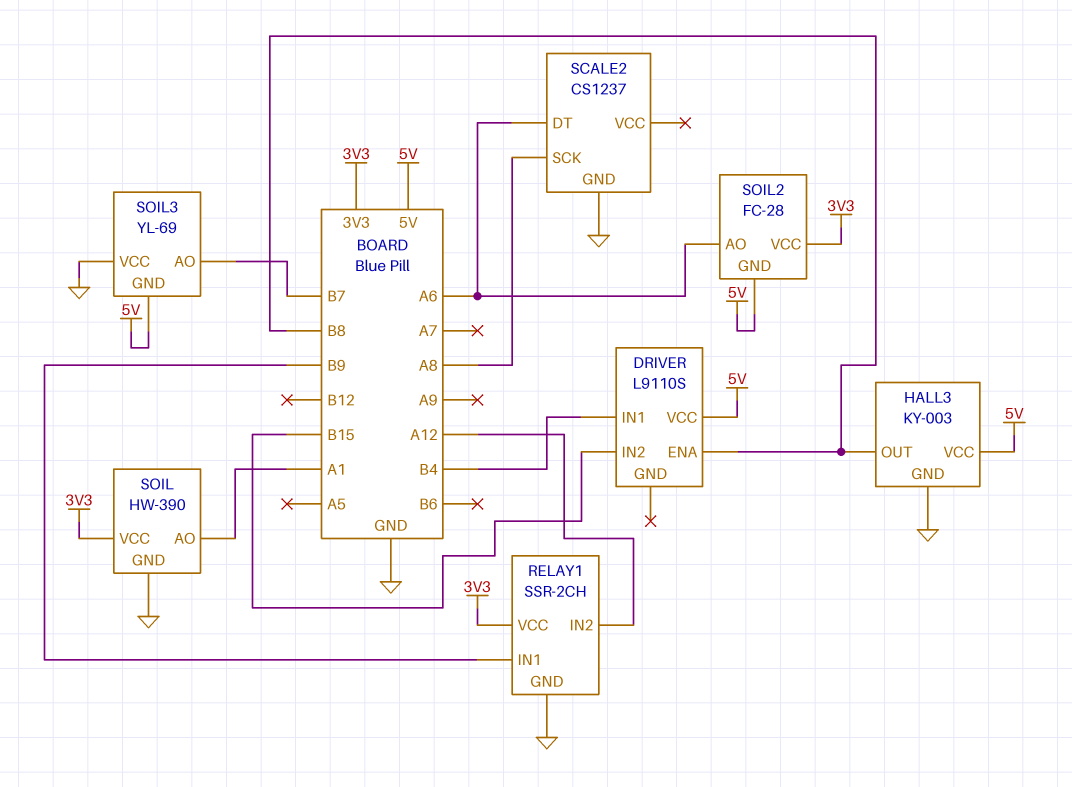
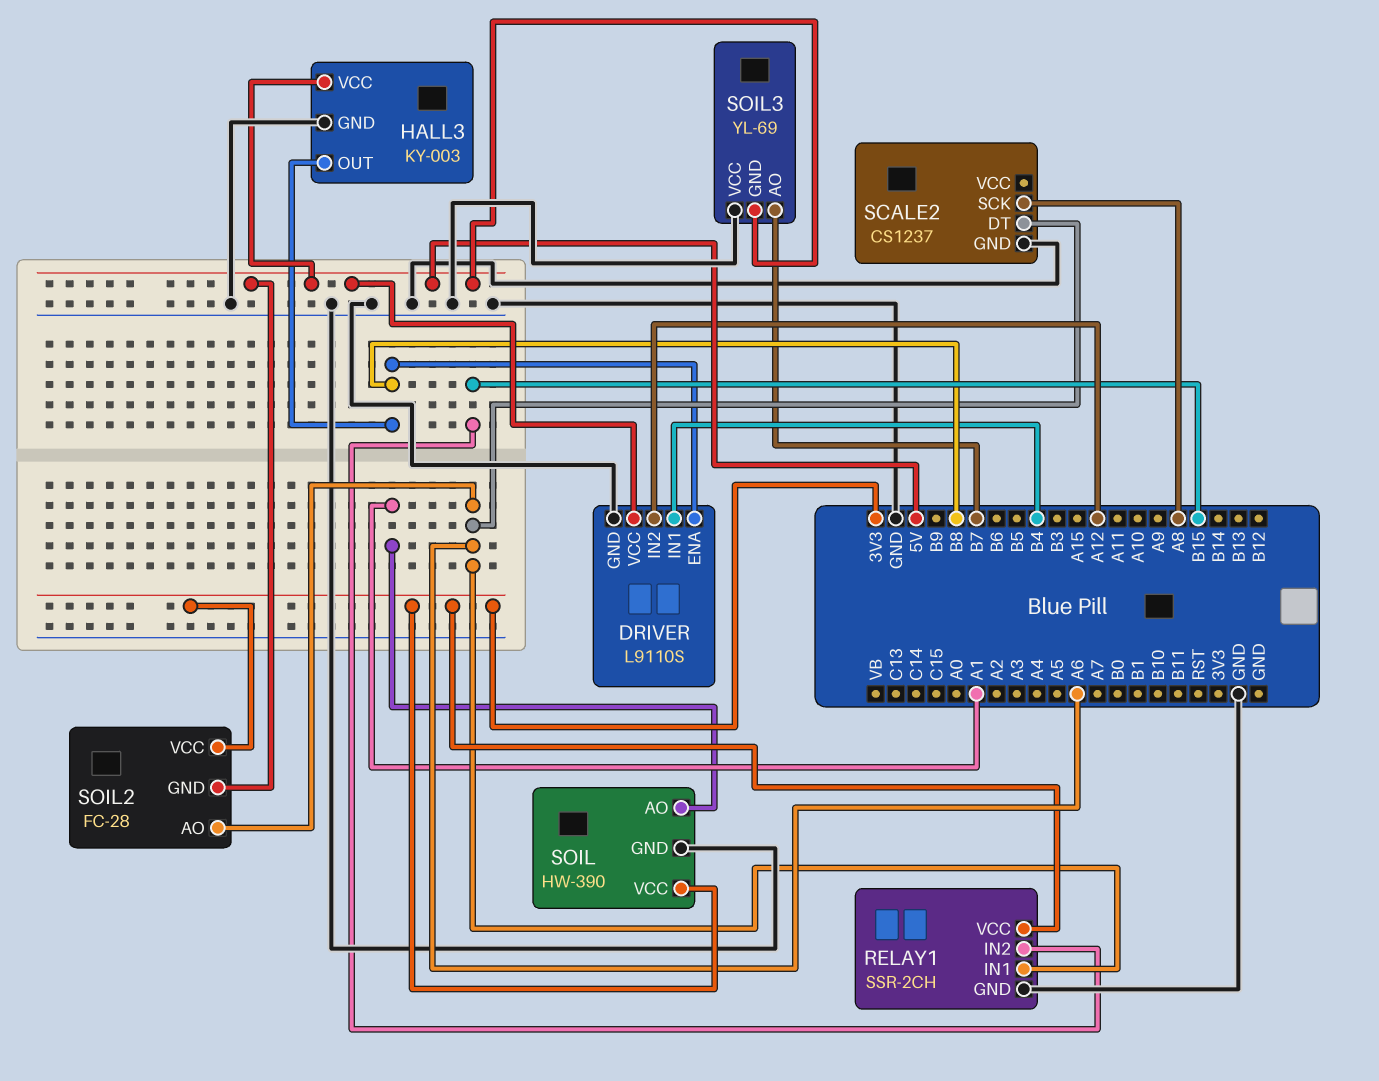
DRIVER pin GND: none -> GND
DRIVER pin IN2: B15 -> A12
RELAY1 pin IN1: B9 -> A6
RELAY1 pin IN2: A12 -> B15

